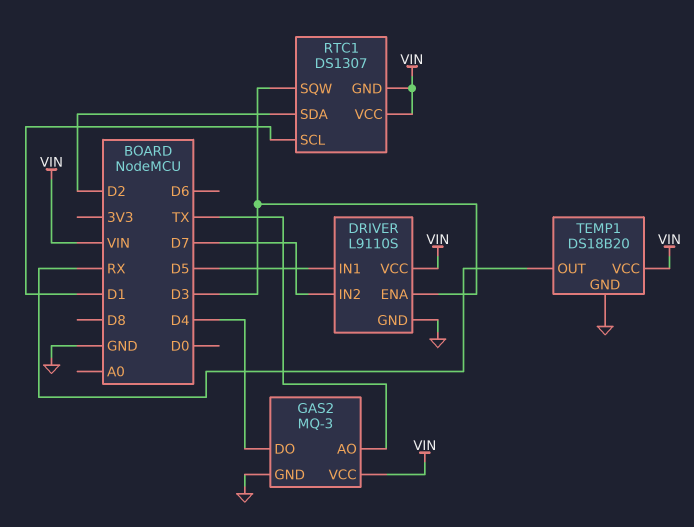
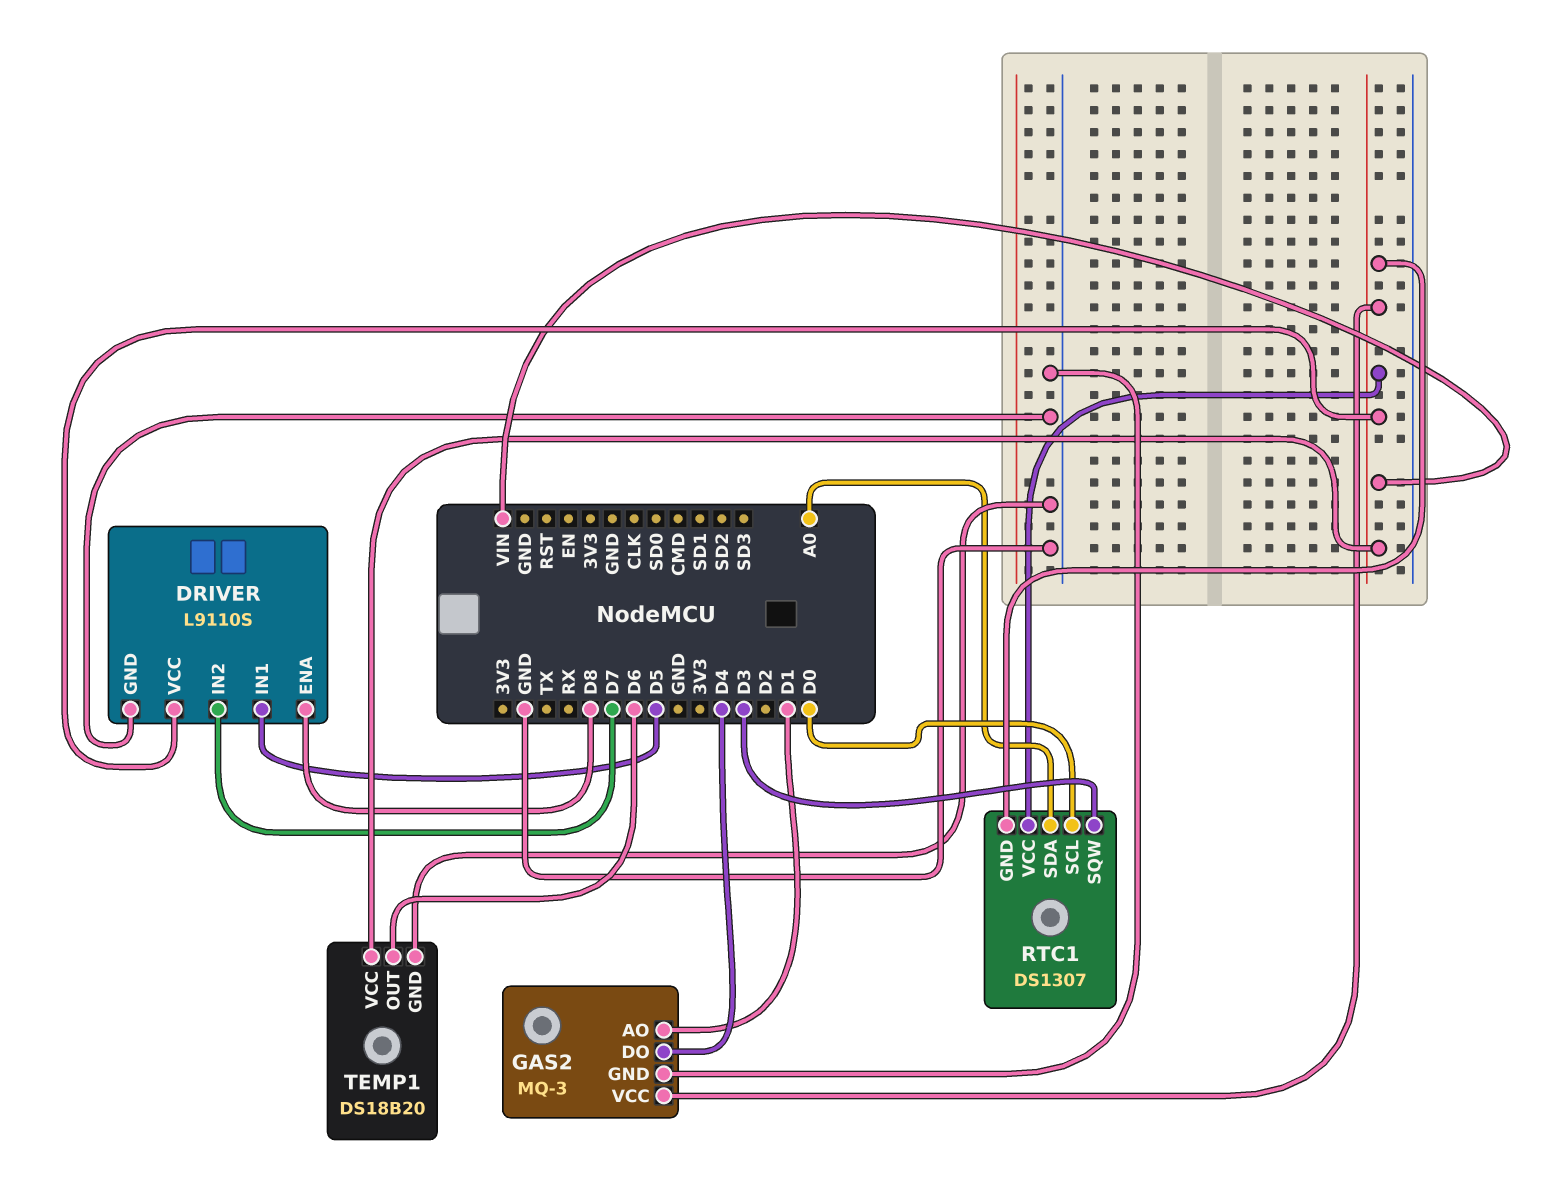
DRIVER pin ENA: D3 -> D8
GAS2 pin AO: TX -> D1
RTC1 pin SCL: D1 -> D0
RTC1 pin SDA: D2 -> A0
TEMP1 pin OUT: RX -> D6

